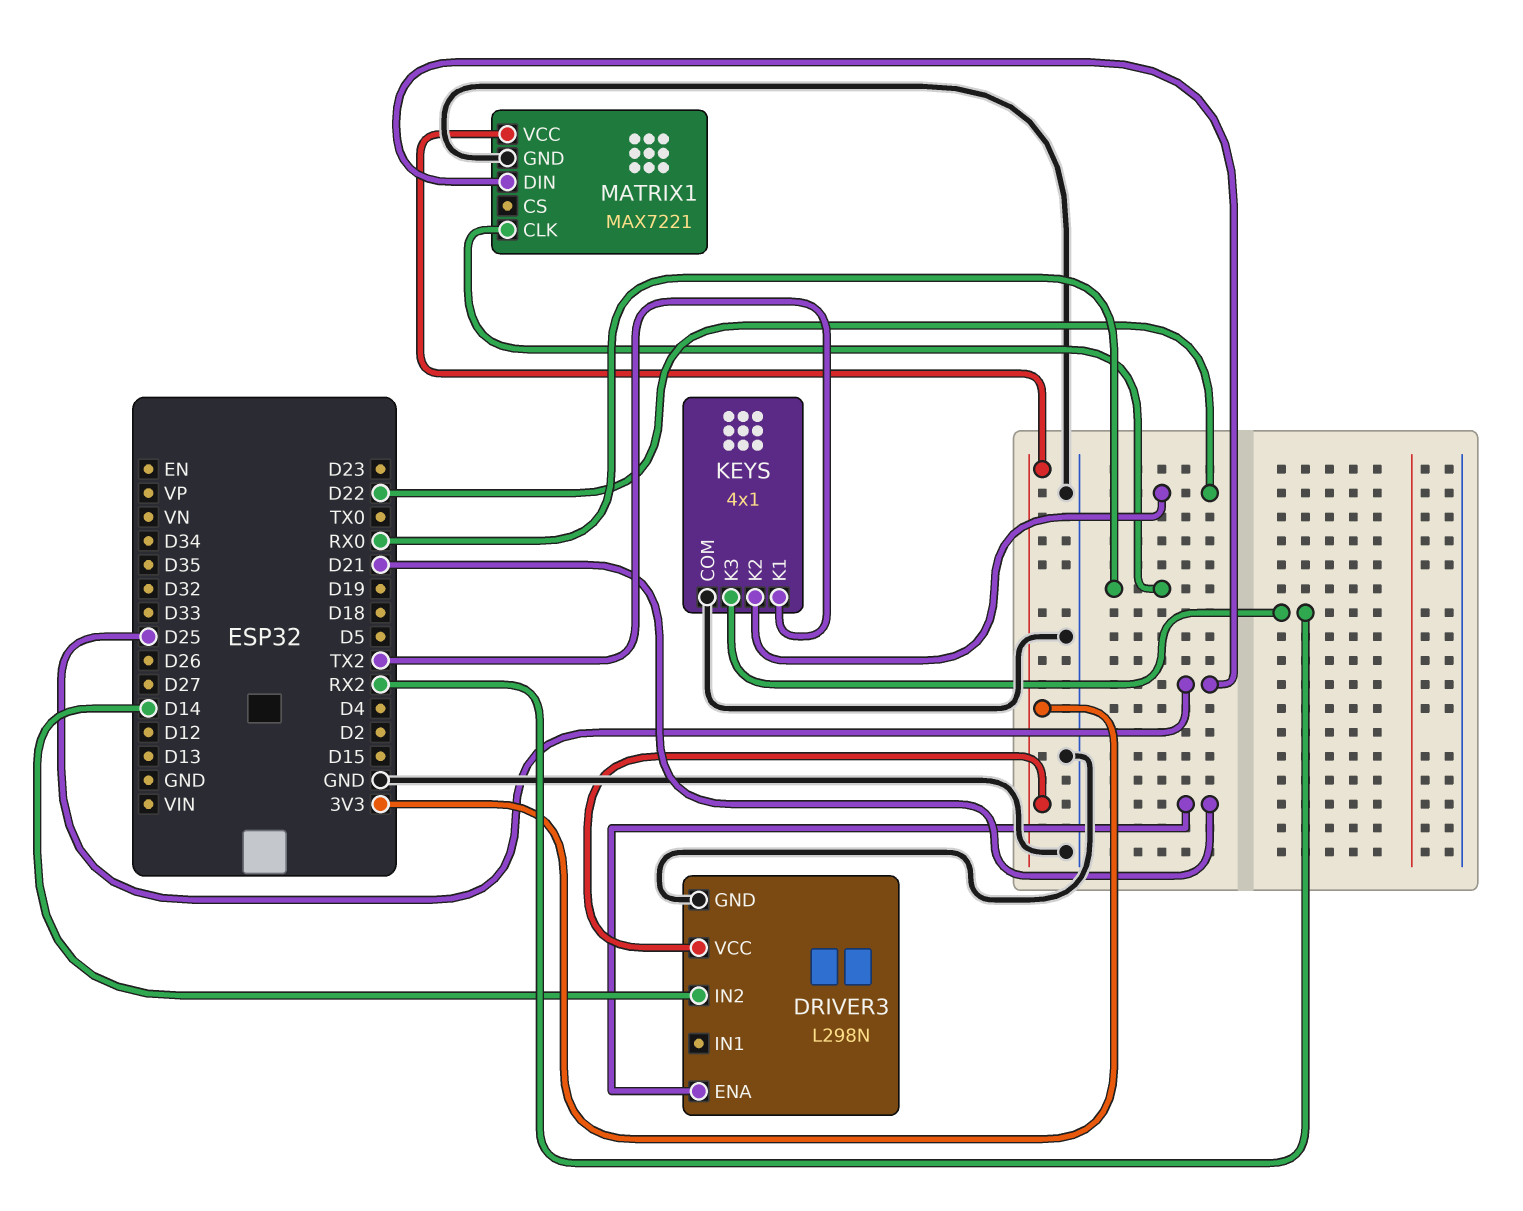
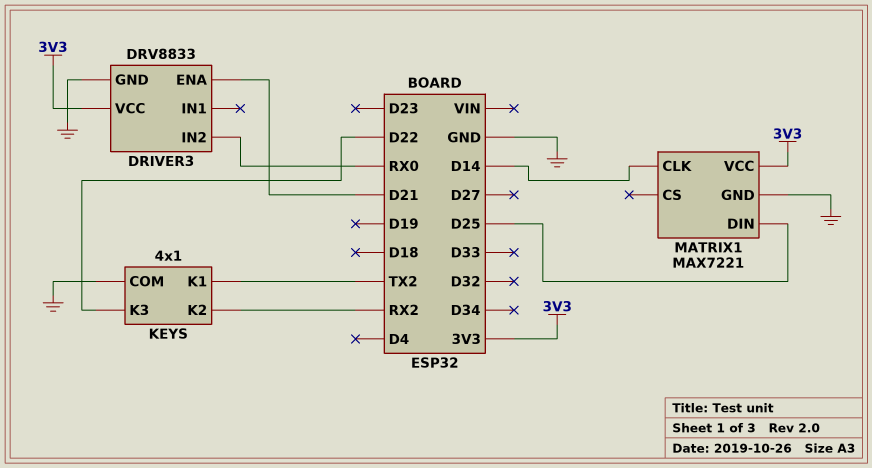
DRIVER3: L298N -> DRV8833
DRIVER3 pin IN2: D14 -> RX0
KEYS pin K2: D22 -> RX2
KEYS pin K3: RX2 -> D22
MATRIX1 pin CLK: RX0 -> D14

